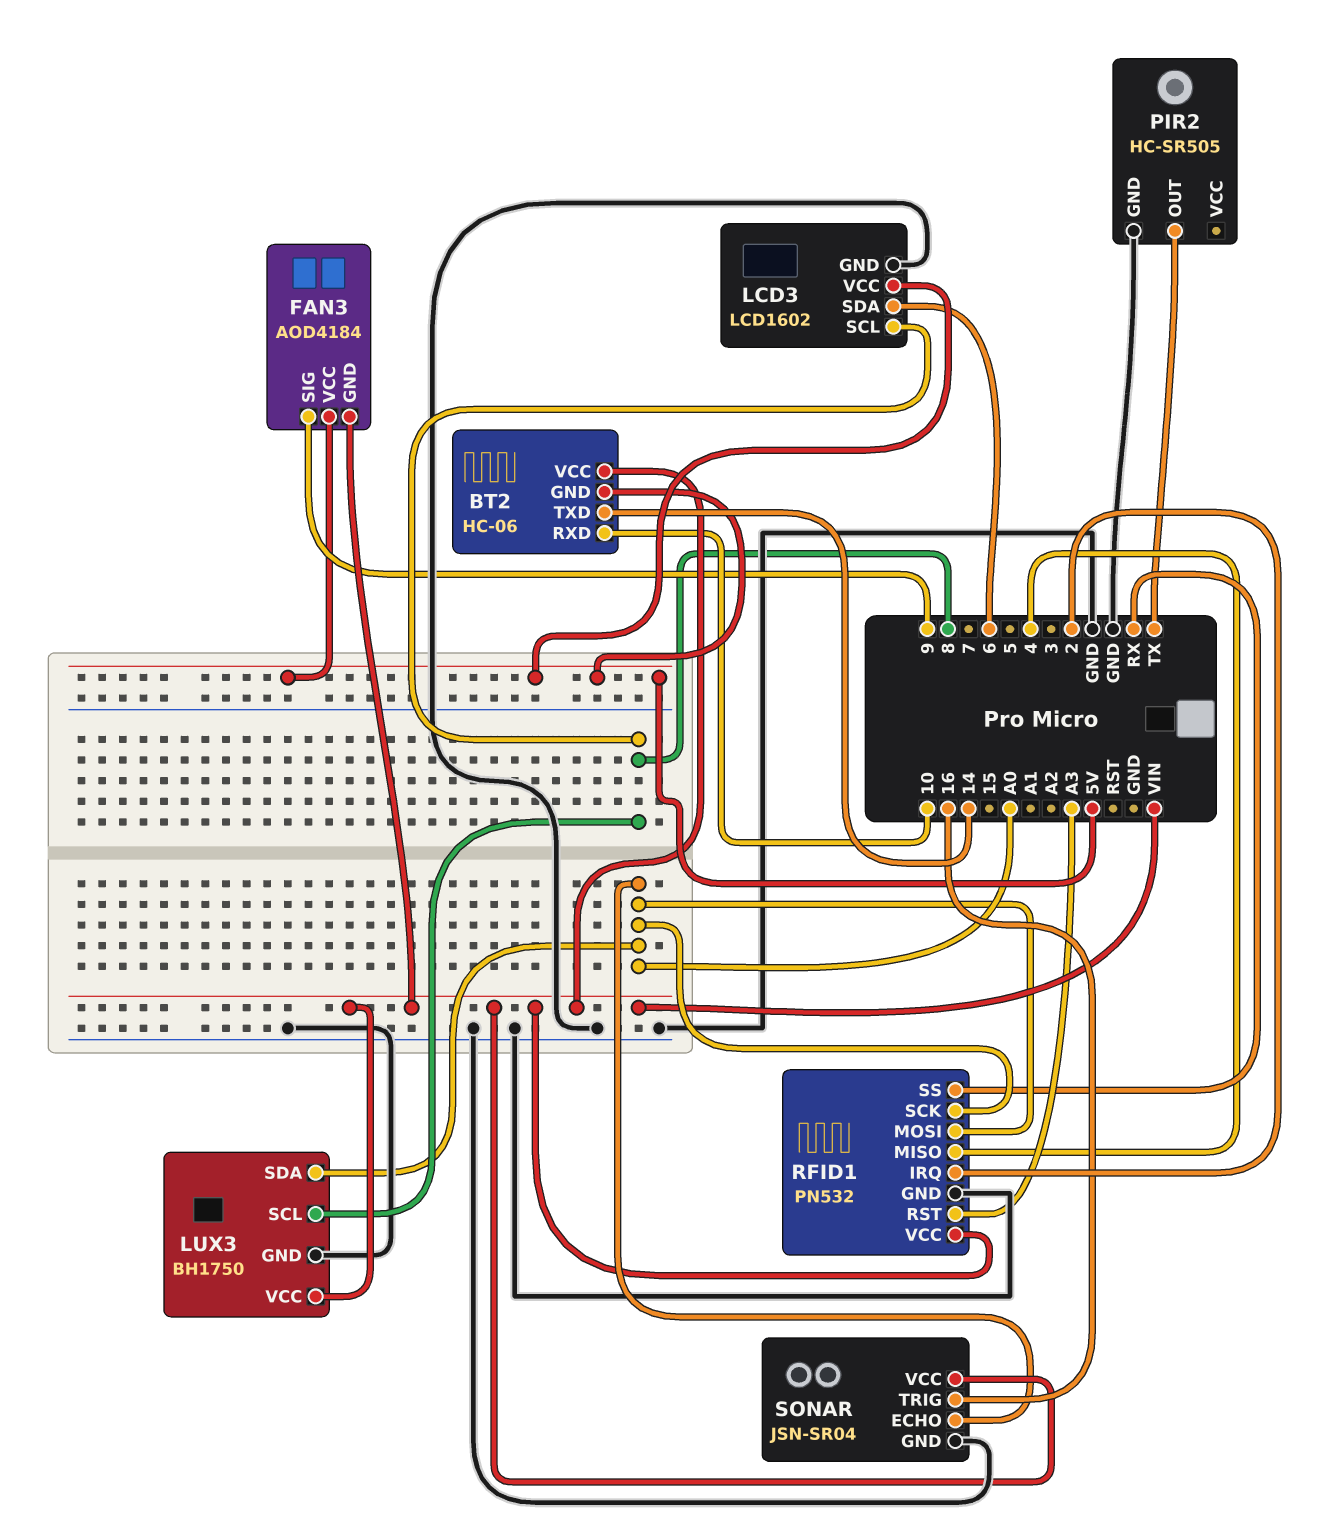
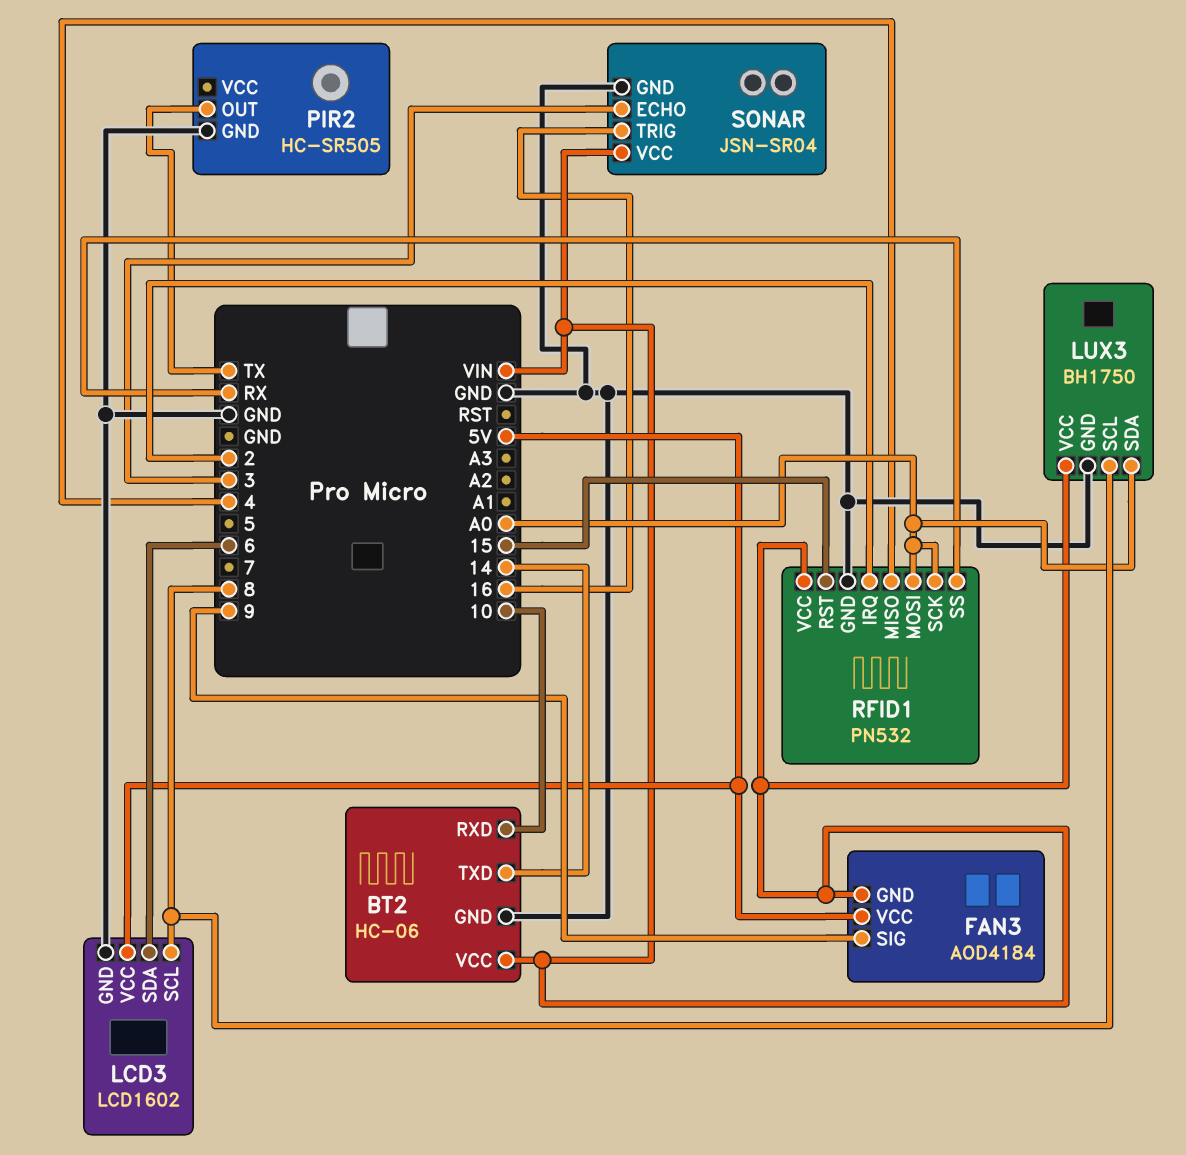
BT2 pin GND: 5V -> GND
RFID1 pin RST: A3 -> 15
SONAR pin ECHO: A0 -> 3

